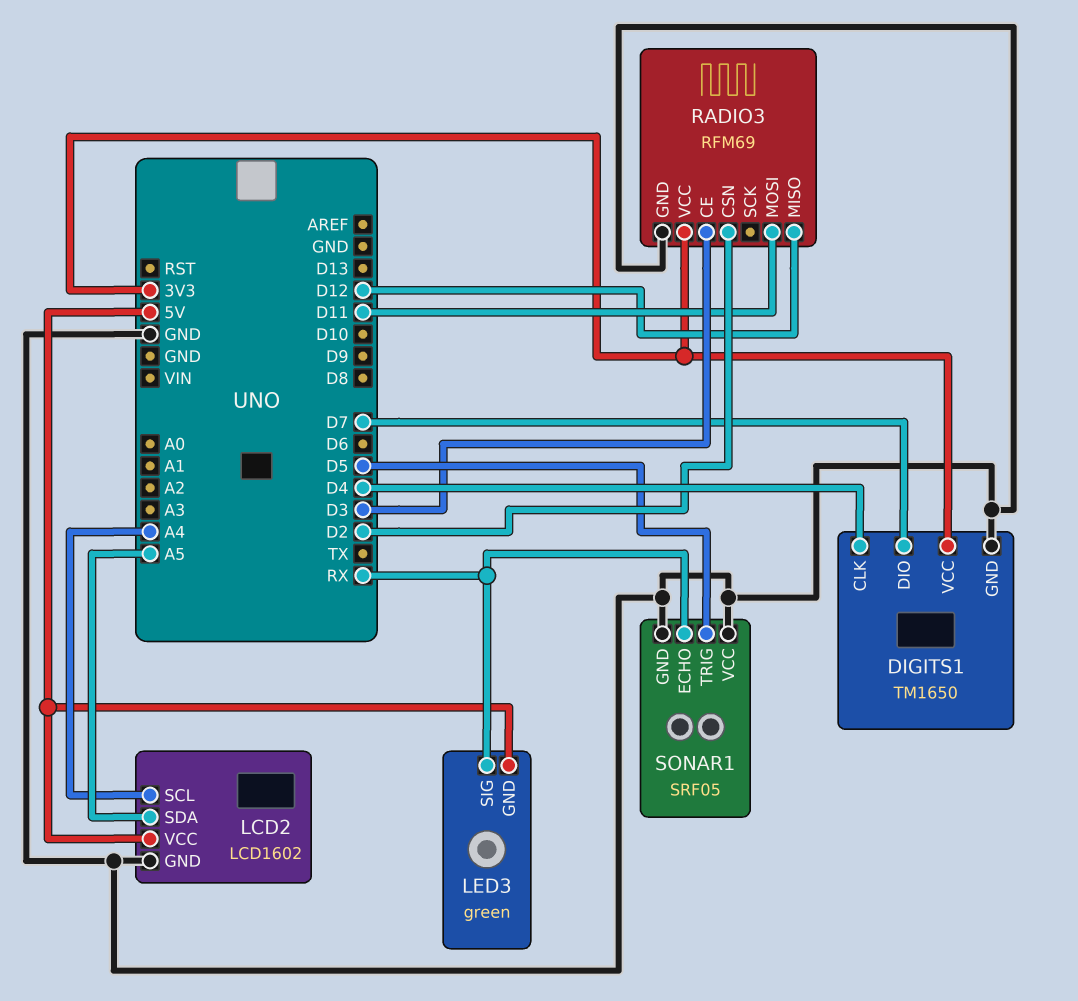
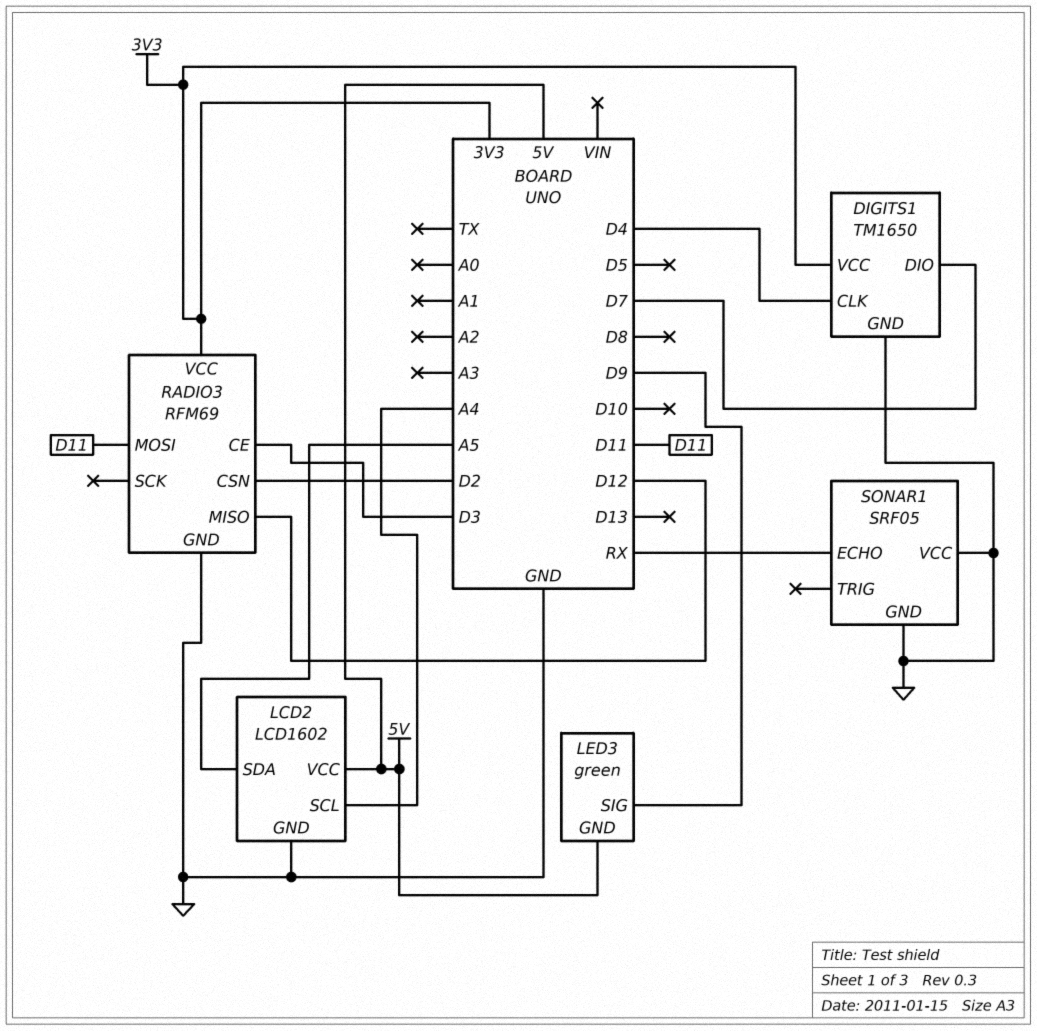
LED3 pin SIG: RX -> D9
SONAR1 pin TRIG: D5 -> none

